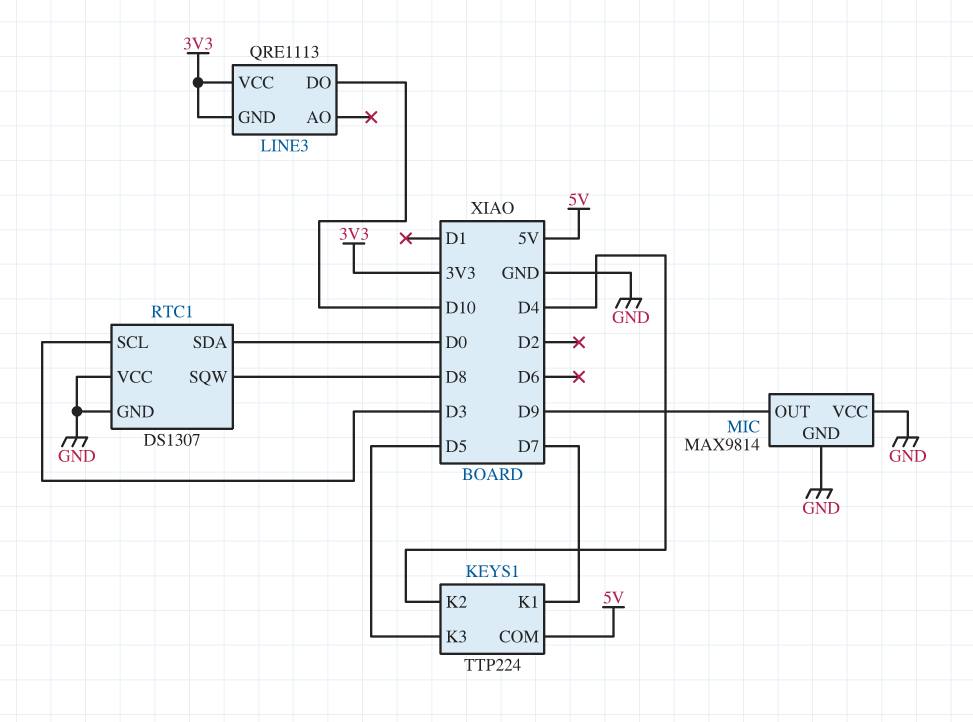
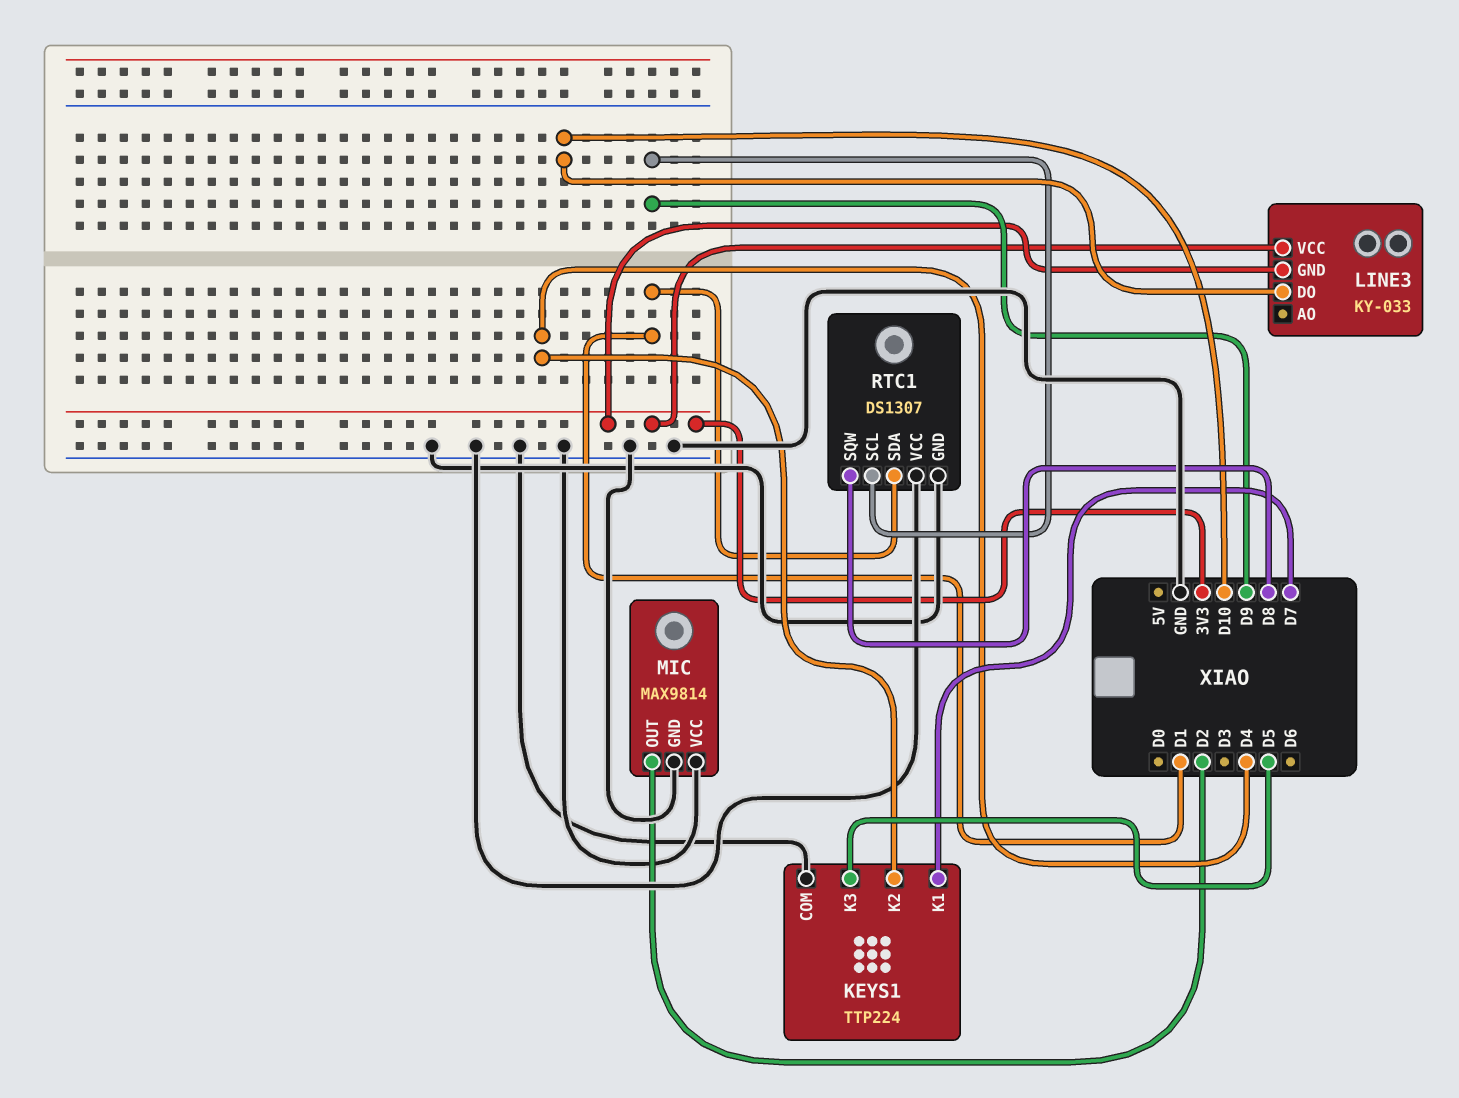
KEYS1 pin COM: 5V -> GND
LINE3: QRE1113 -> KY-033
MIC pin OUT: D9 -> D2
RTC1 pin SCL: D3 -> D9
RTC1 pin SDA: D0 -> D1

